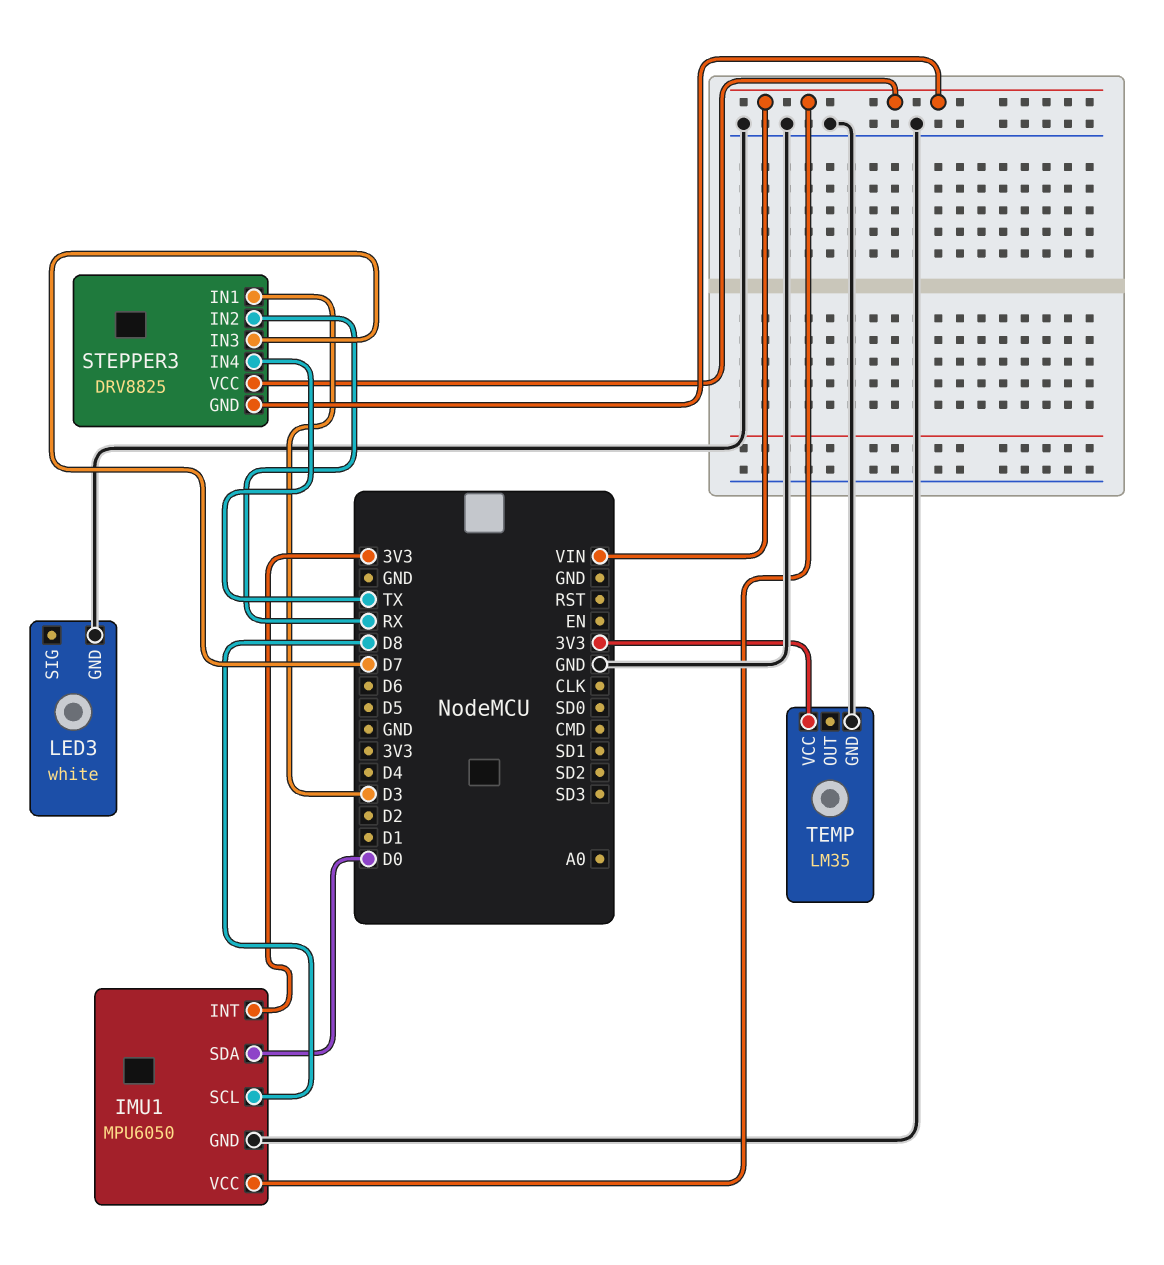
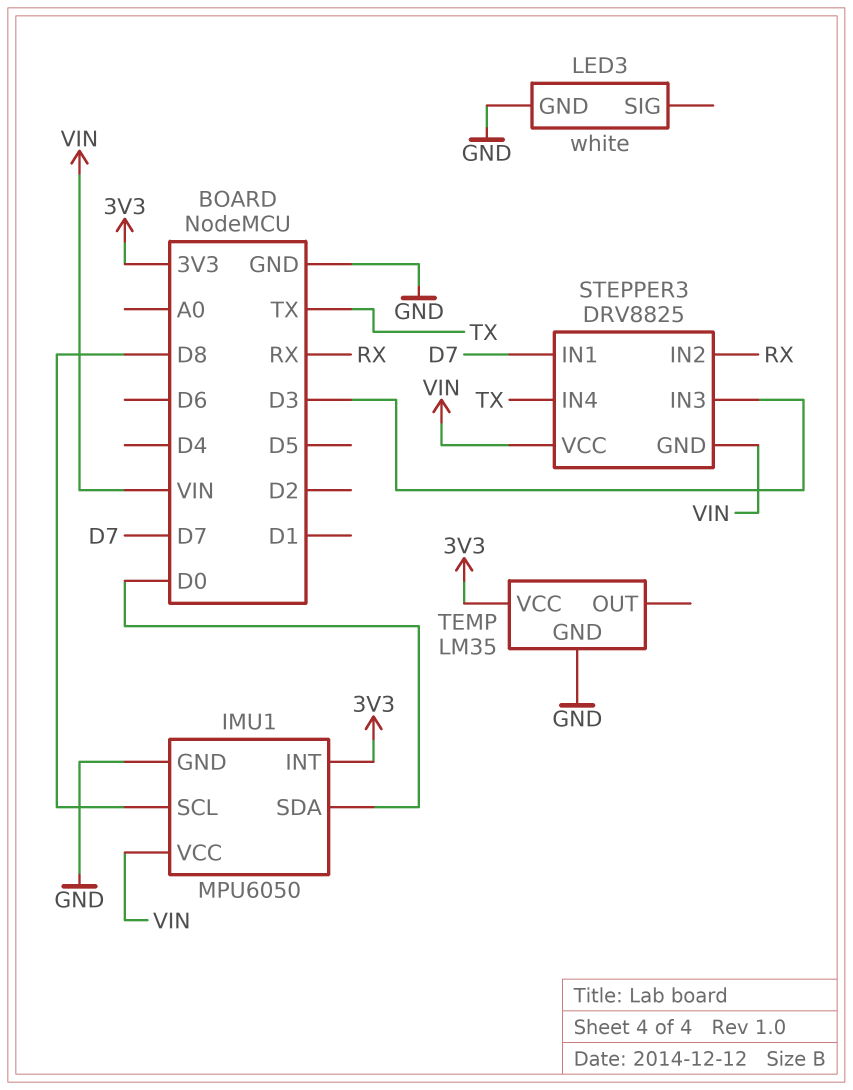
STEPPER3 pin IN1: D3 -> D7
STEPPER3 pin IN3: D7 -> D3

